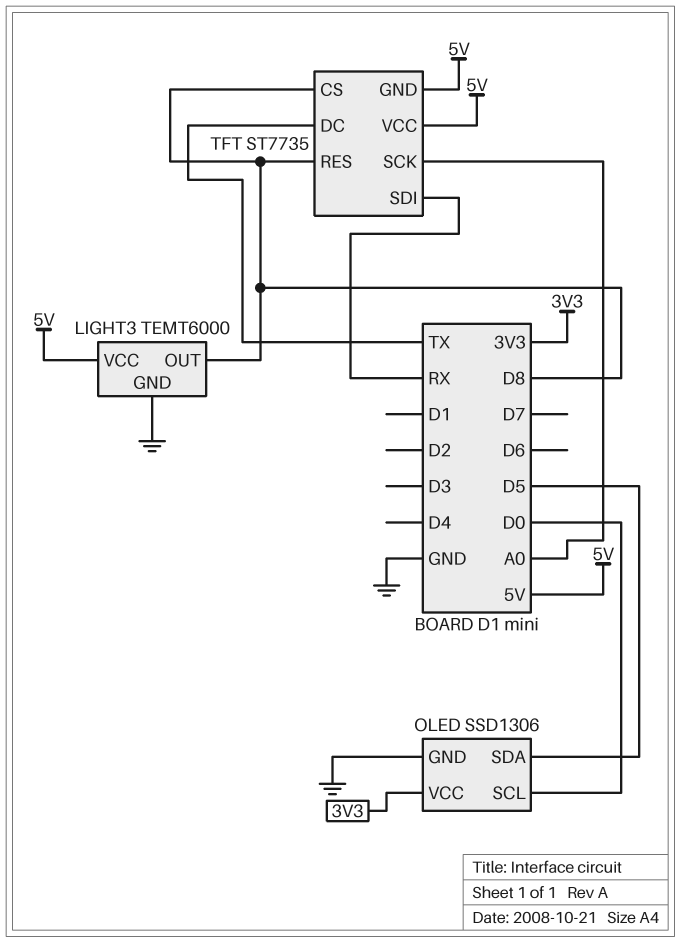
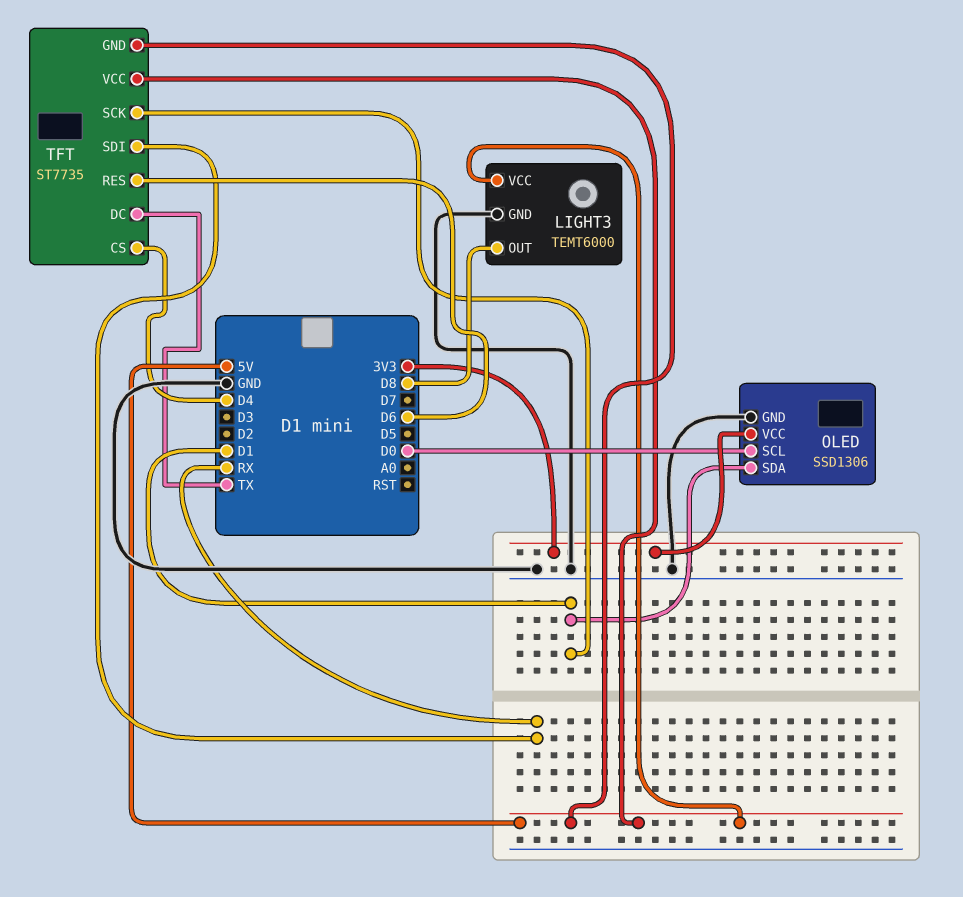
OLED pin SDA: D5 -> D1
TFT pin CS: D8 -> D4
TFT pin RES: D8 -> D6
TFT pin SCK: A0 -> D1

